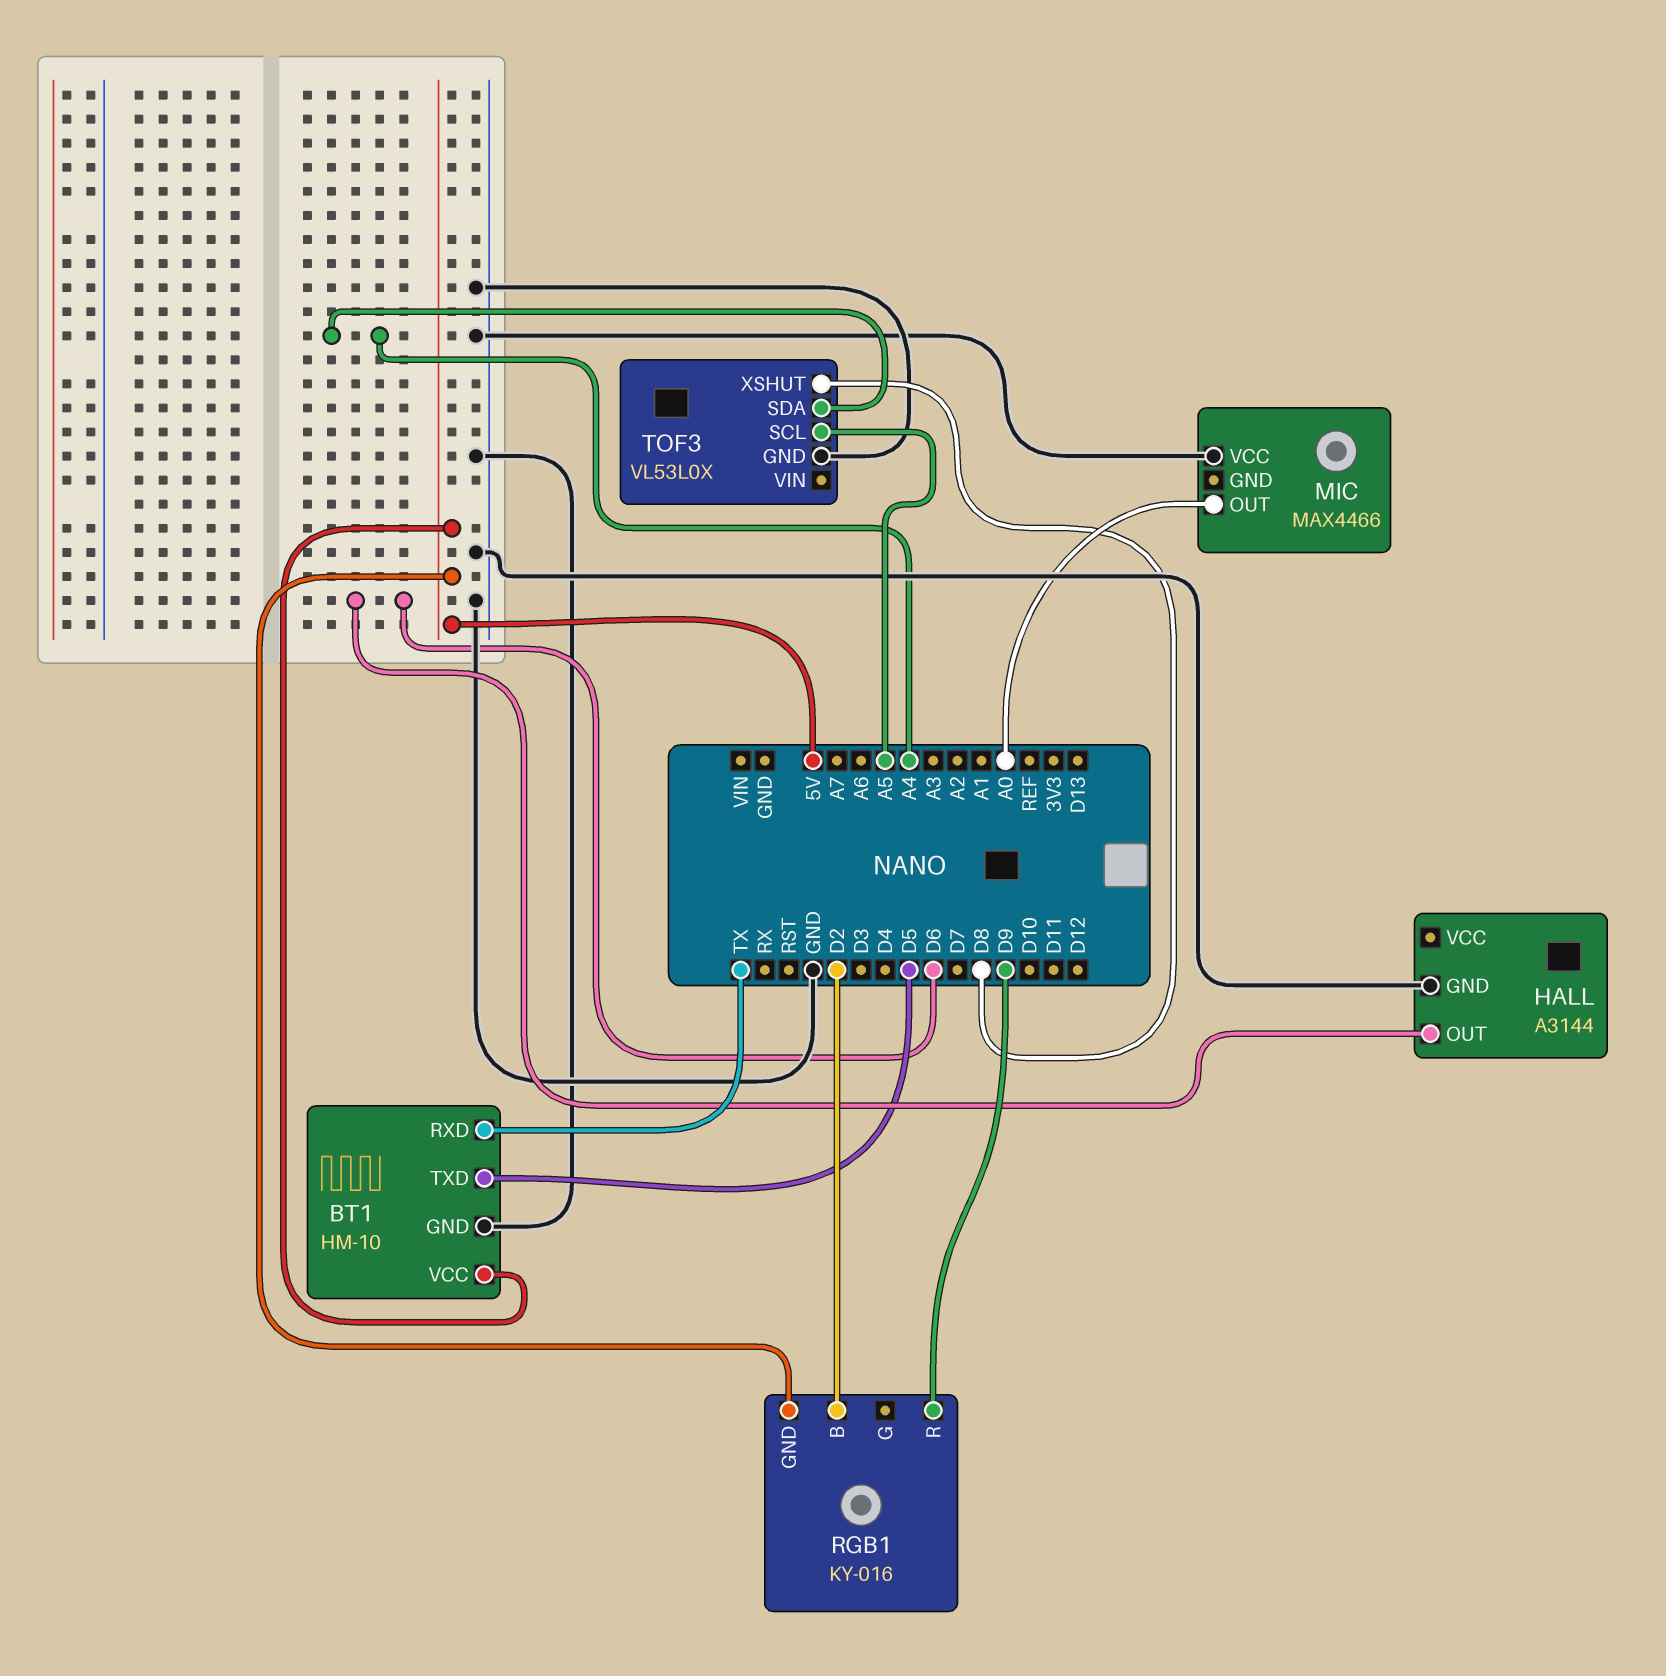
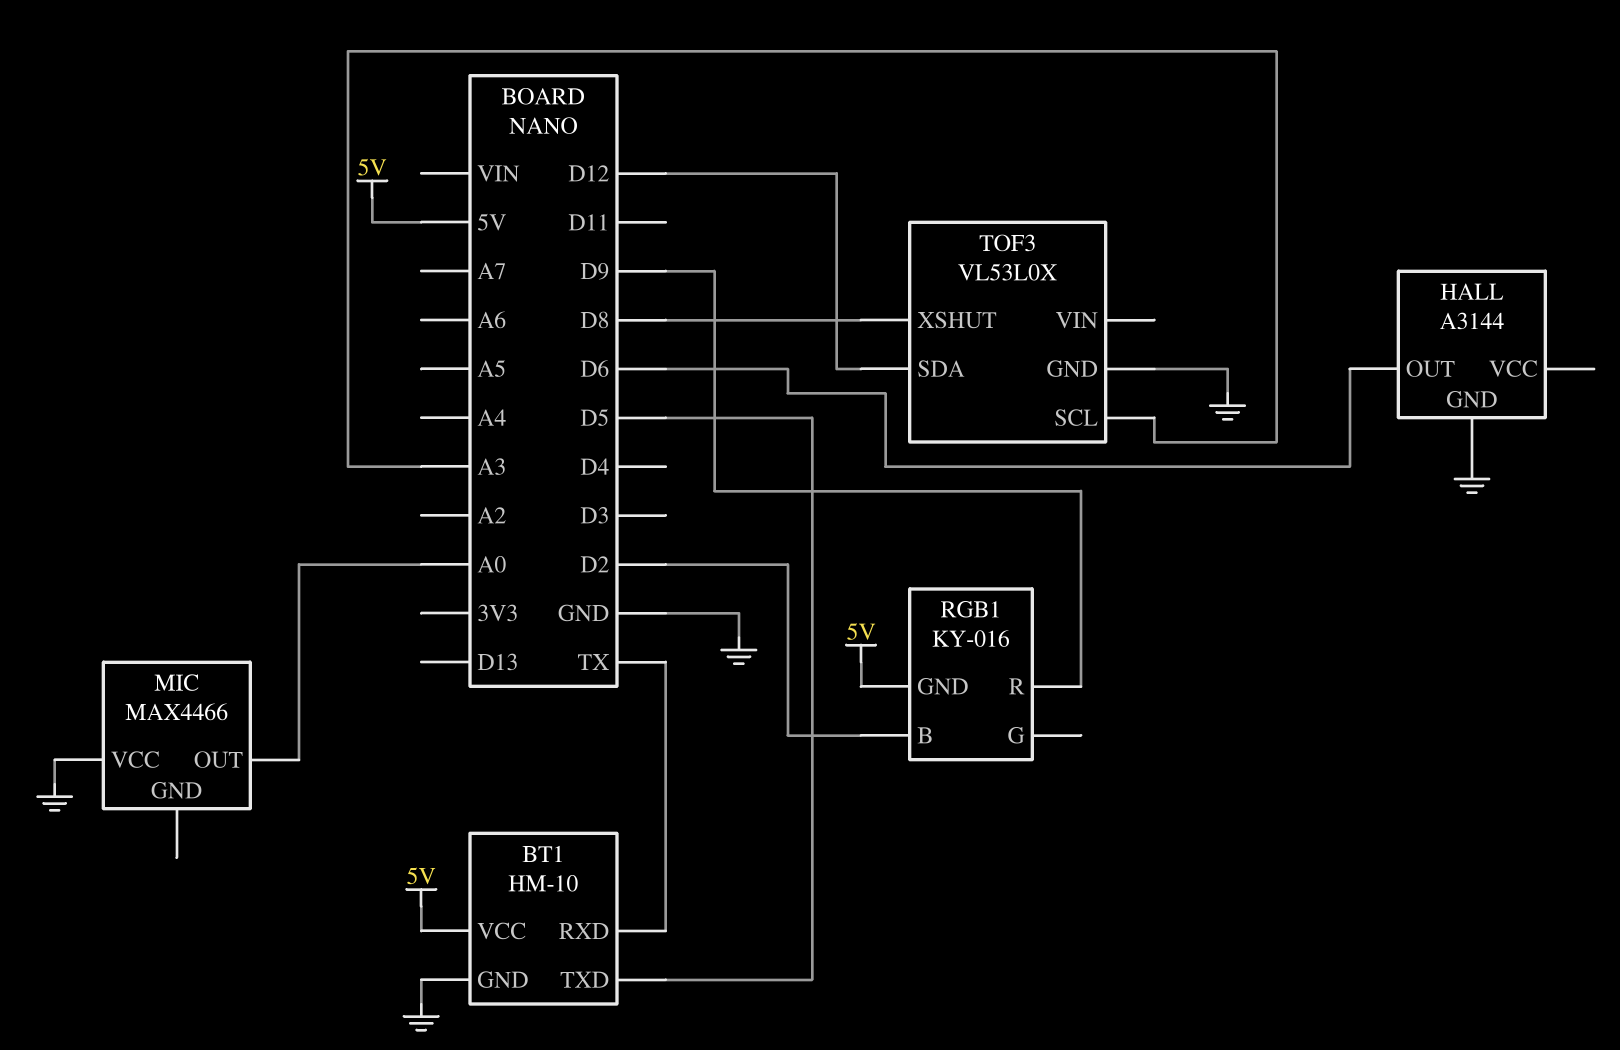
TOF3 pin SCL: A5 -> A3
TOF3 pin SDA: A4 -> D12

